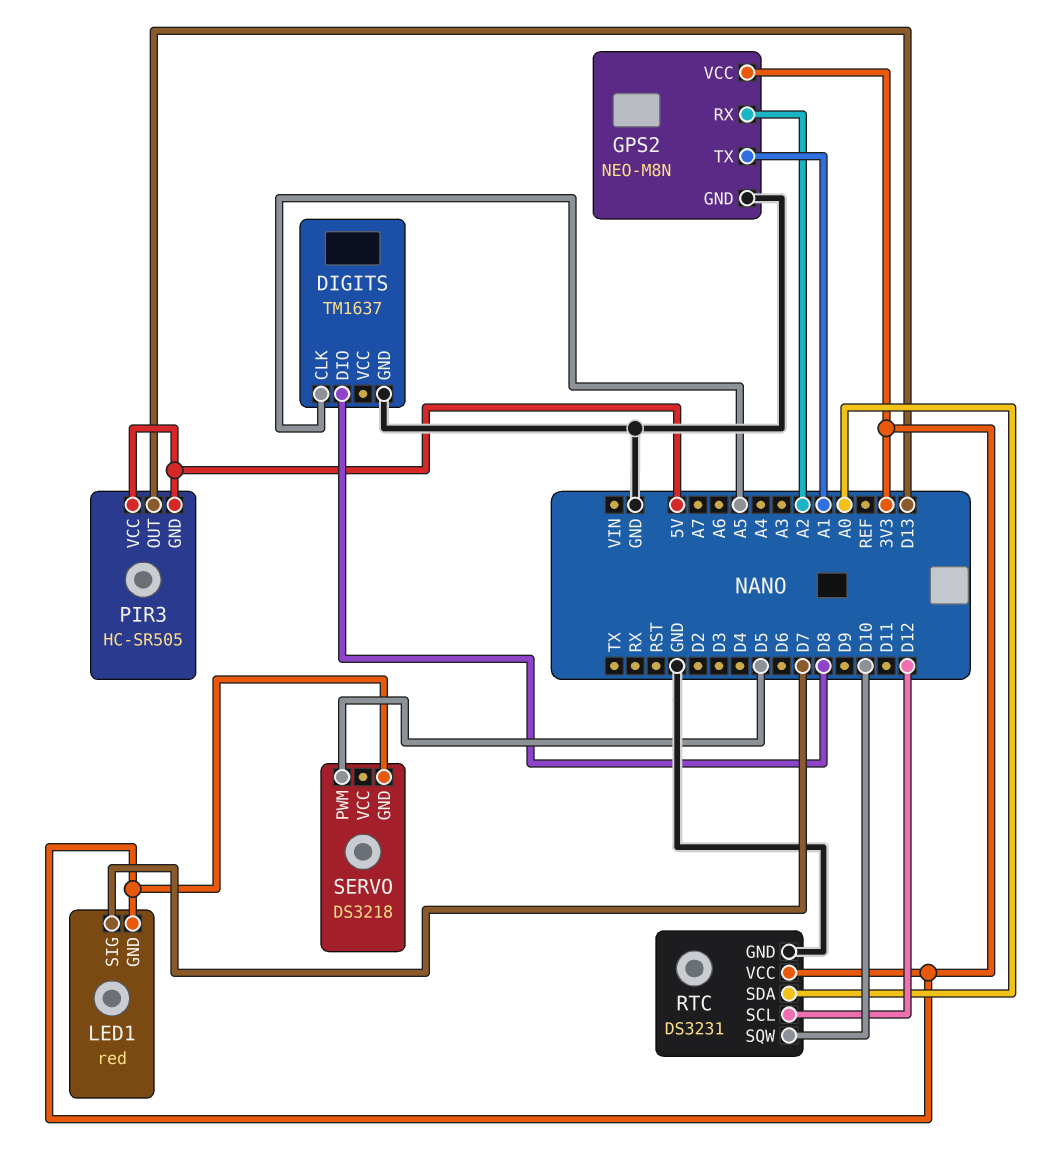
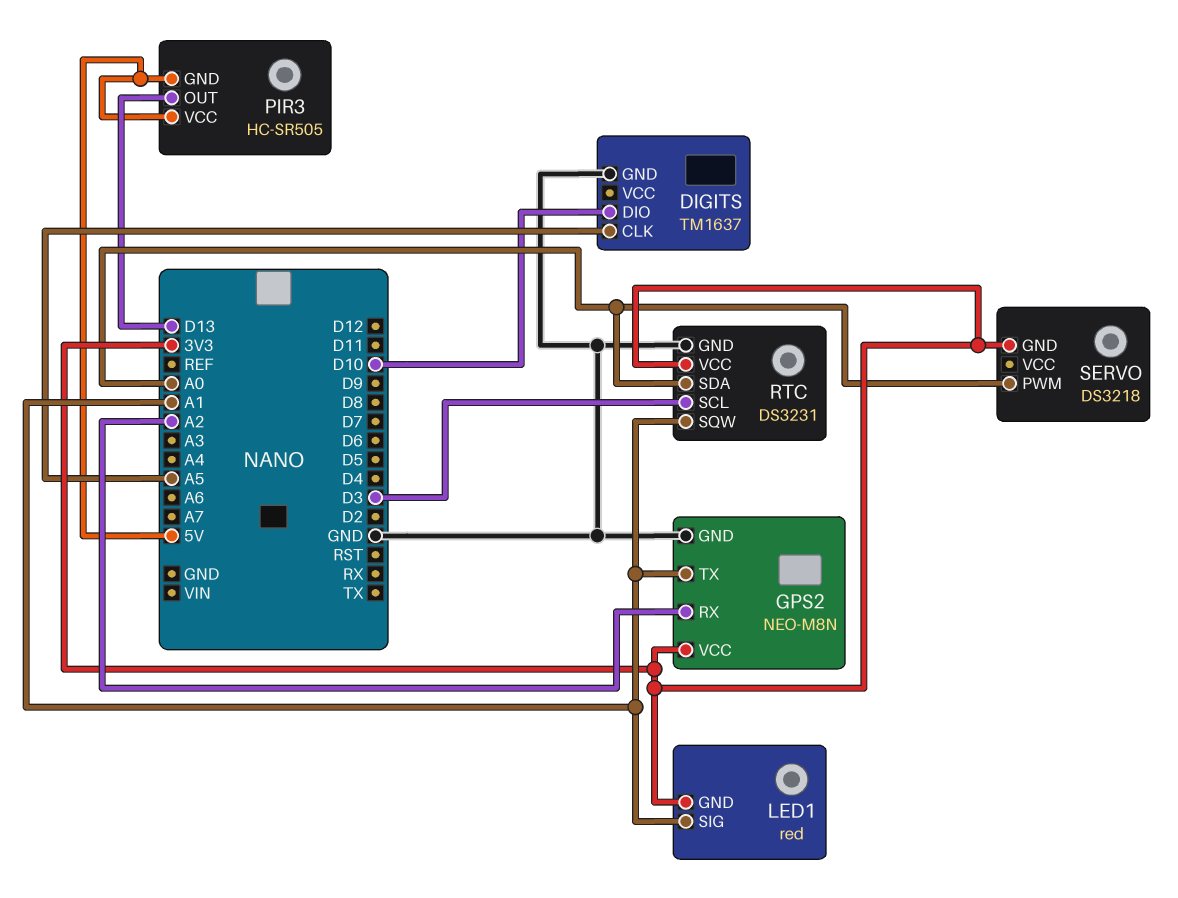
DIGITS pin DIO: D8 -> D10
LED1 pin SIG: D7 -> A1
RTC pin SCL: D12 -> D3
RTC pin SQW: D10 -> A1
SERVO pin PWM: D5 -> A0

